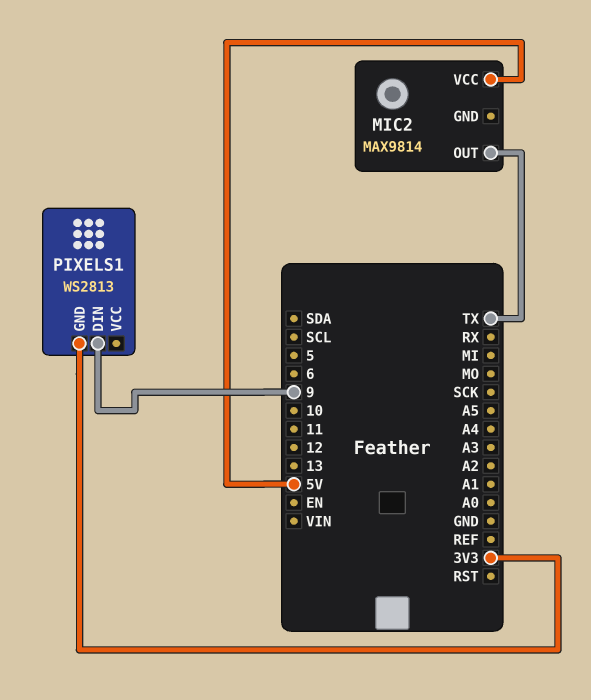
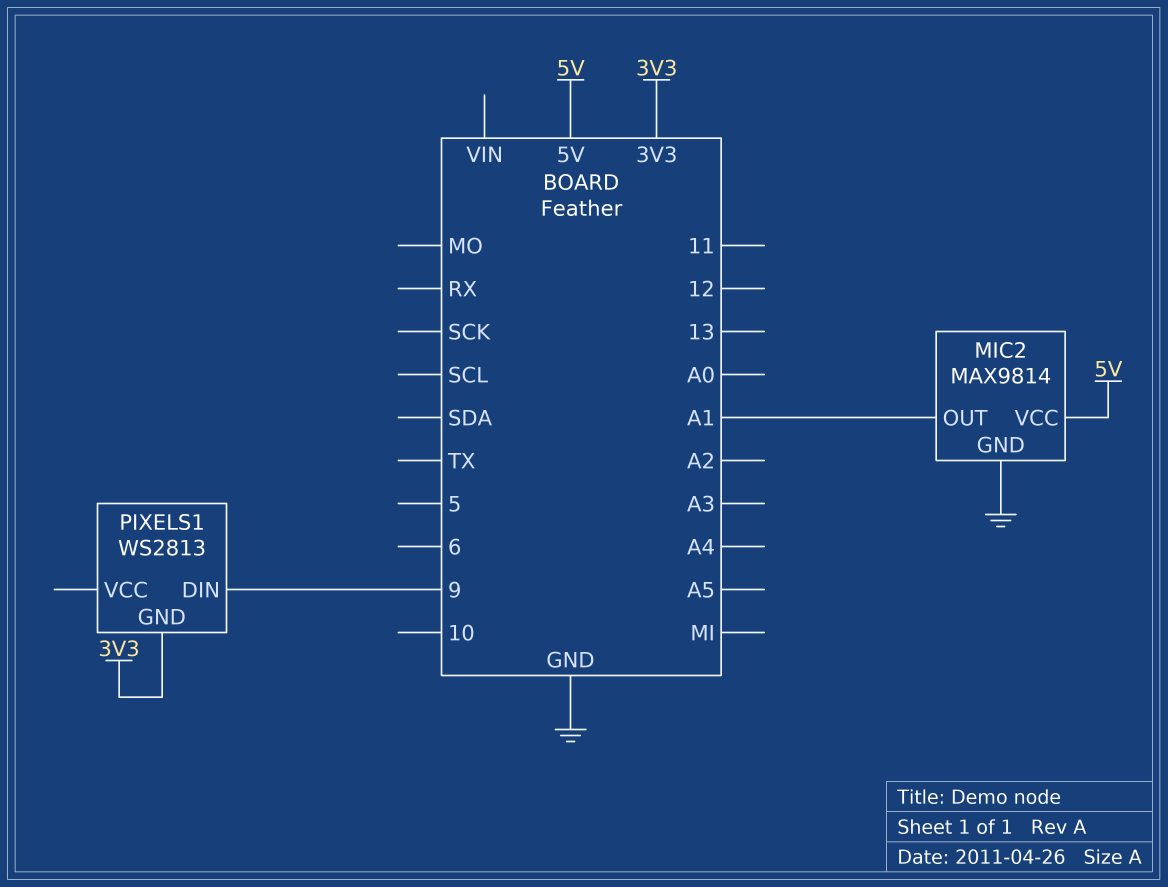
MIC2 pin GND: none -> GND
MIC2 pin OUT: TX -> A1

